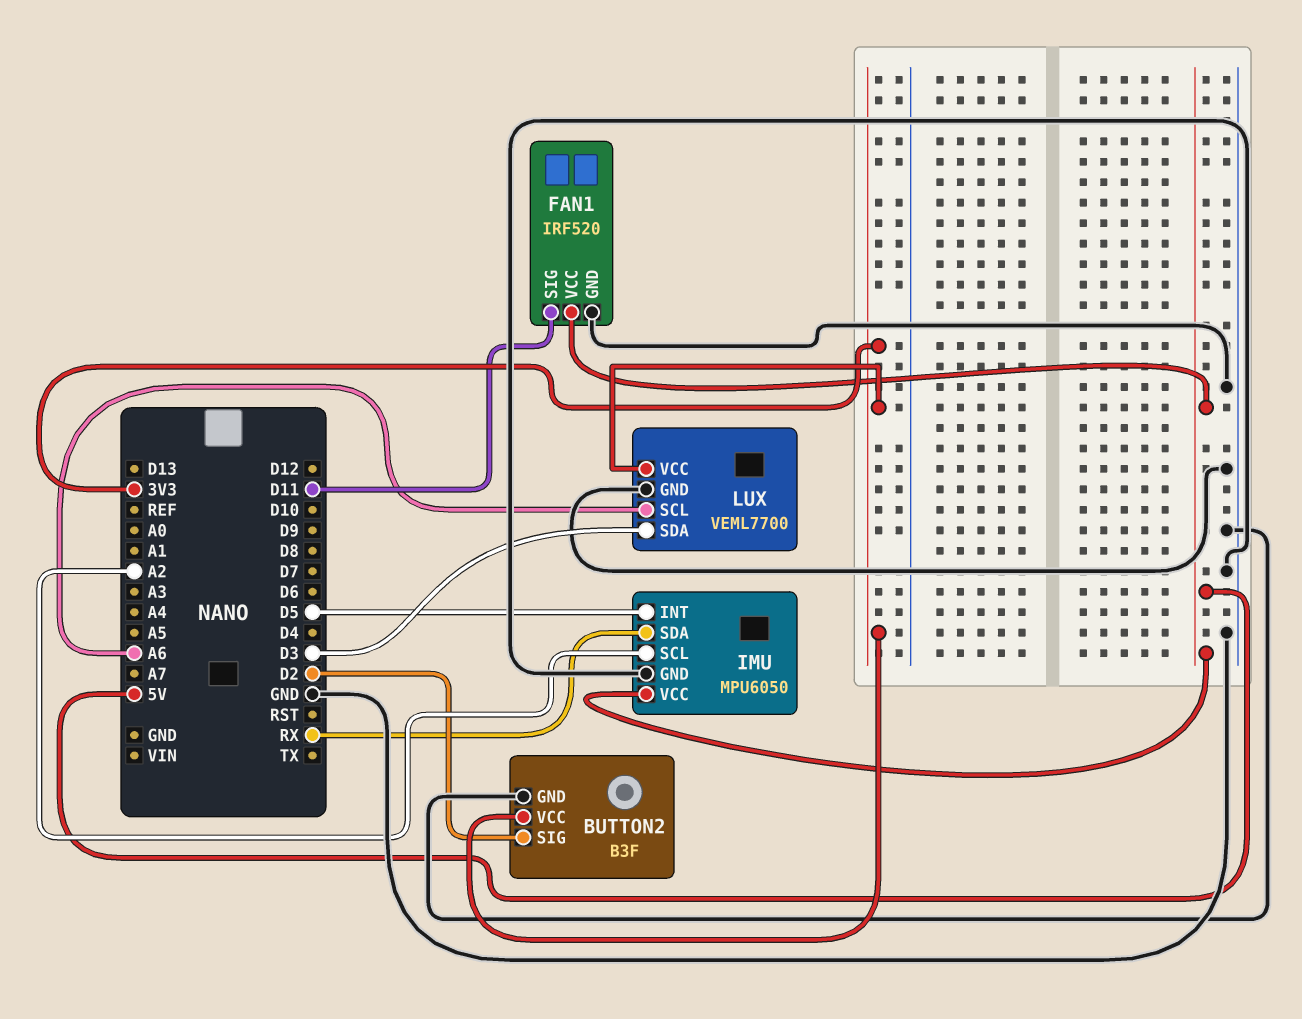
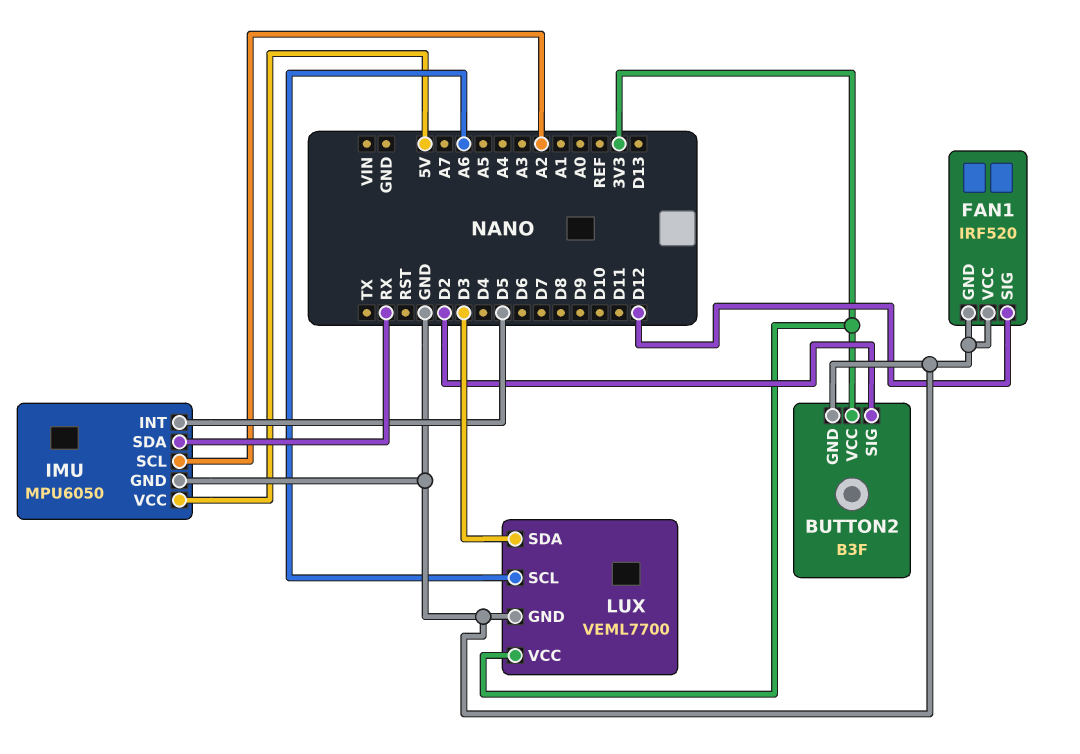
FAN1 pin SIG: D11 -> D12
FAN1 pin VCC: 5V -> GND

